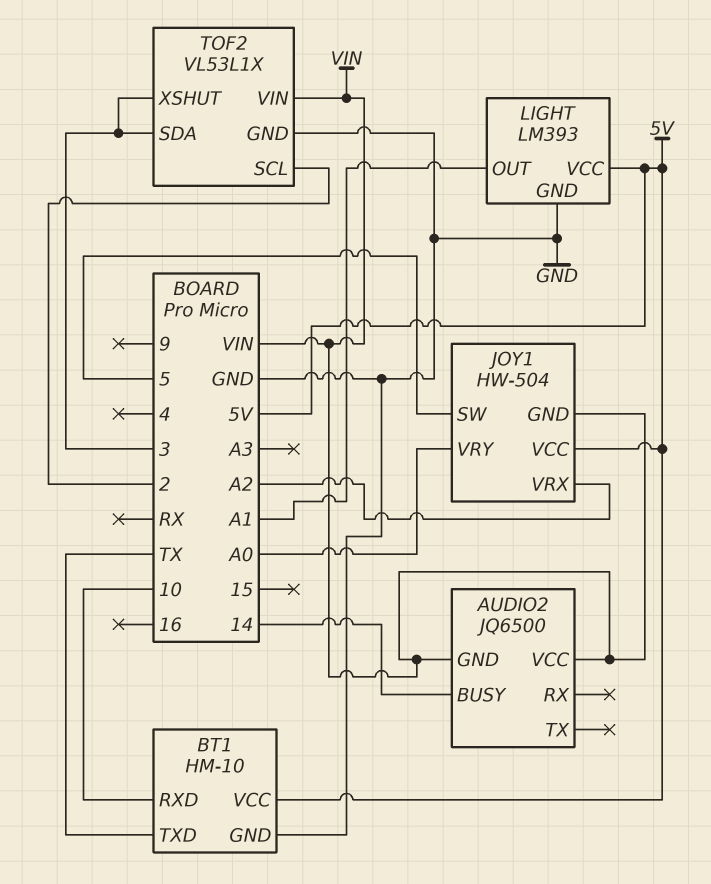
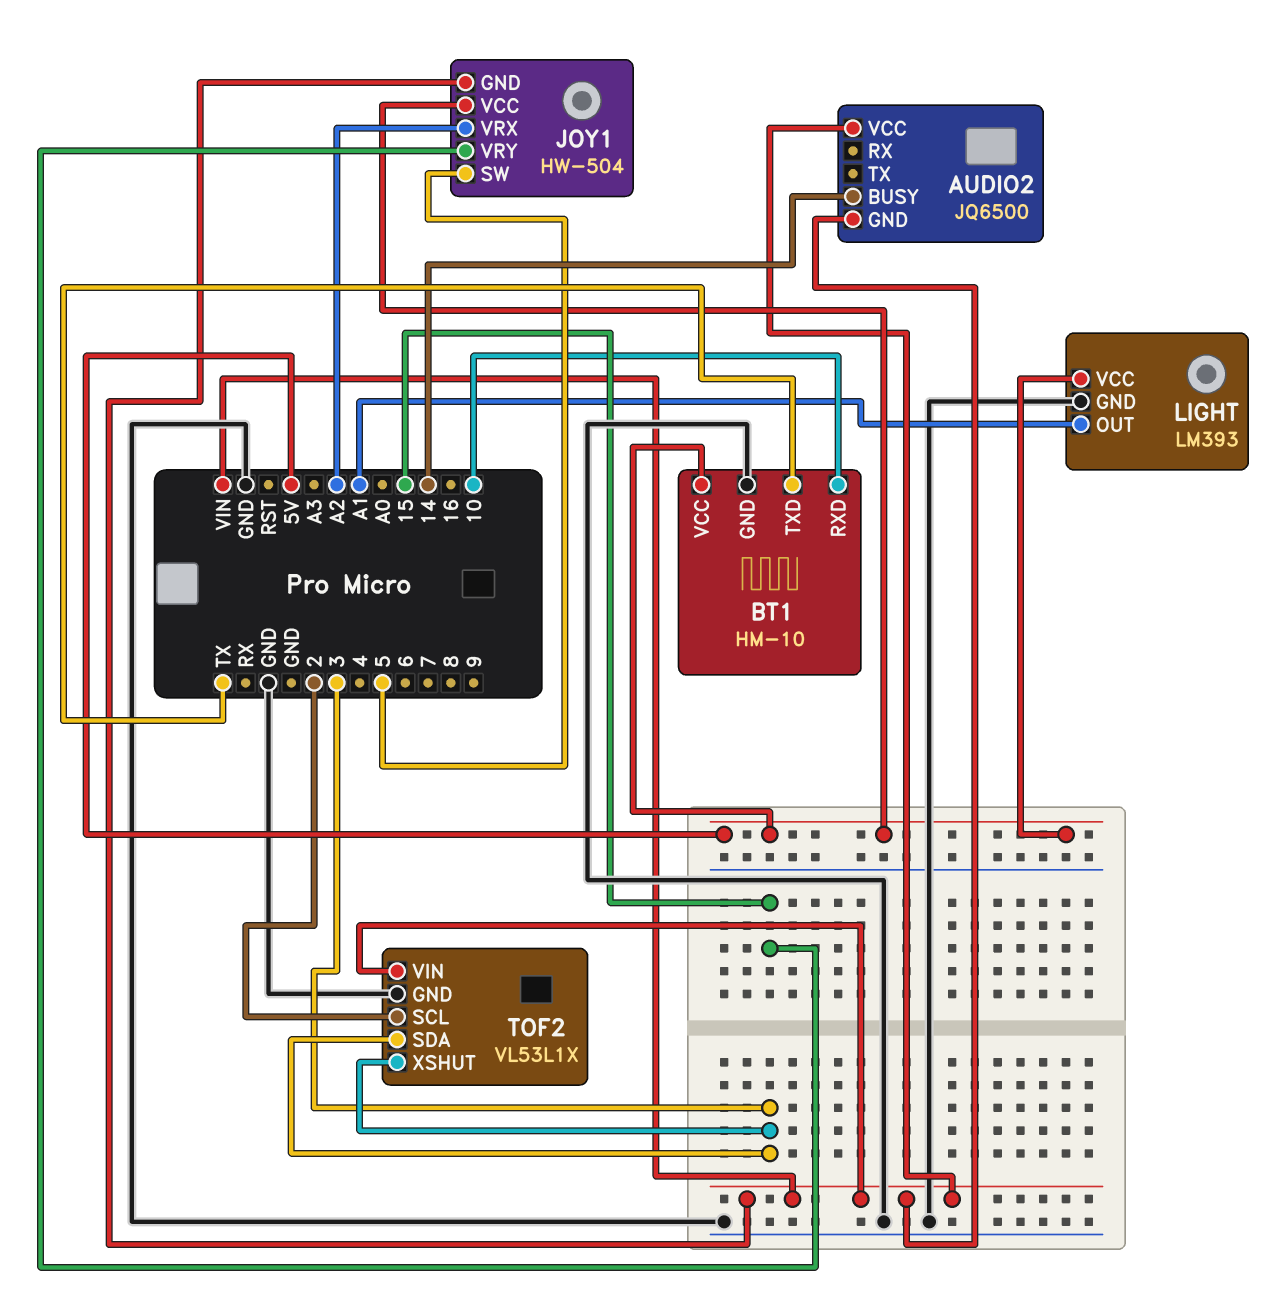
JOY1 pin VRY: A0 -> 15

